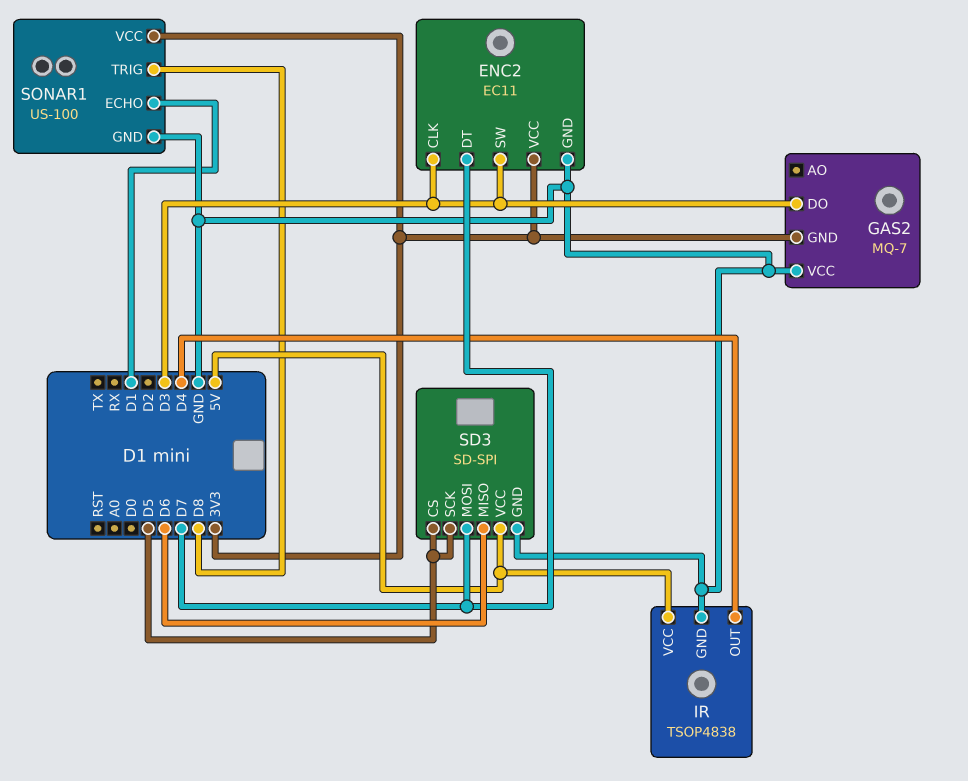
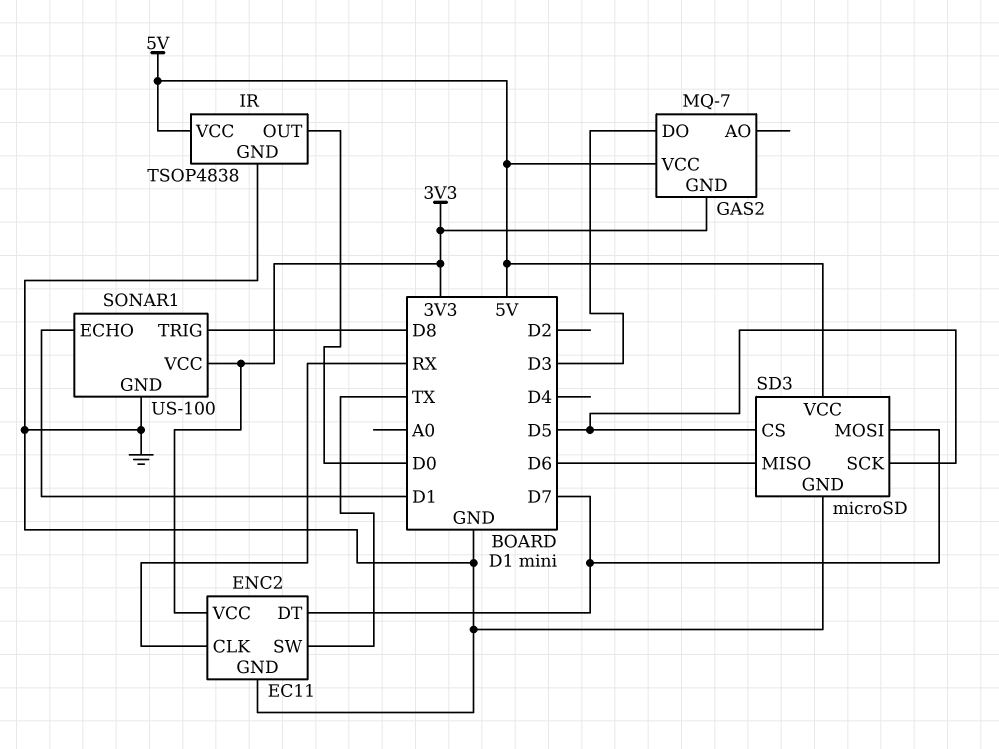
ENC2 pin CLK: D3 -> RX
ENC2 pin SW: D3 -> TX
GAS2 pin VCC: GND -> 5V
IR pin OUT: D4 -> D0
SD3: SD-SPI -> microSD

